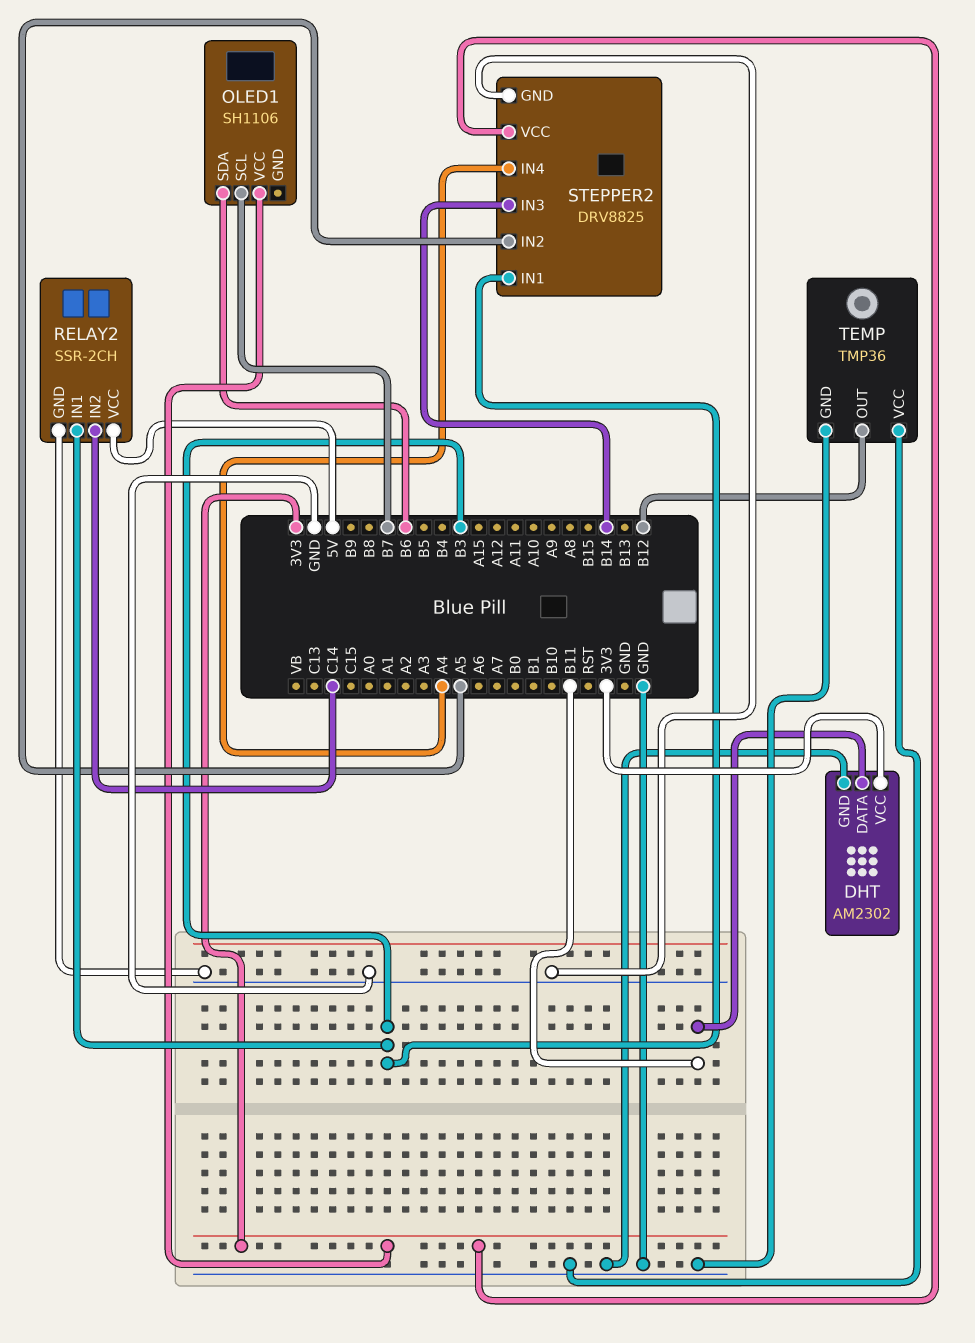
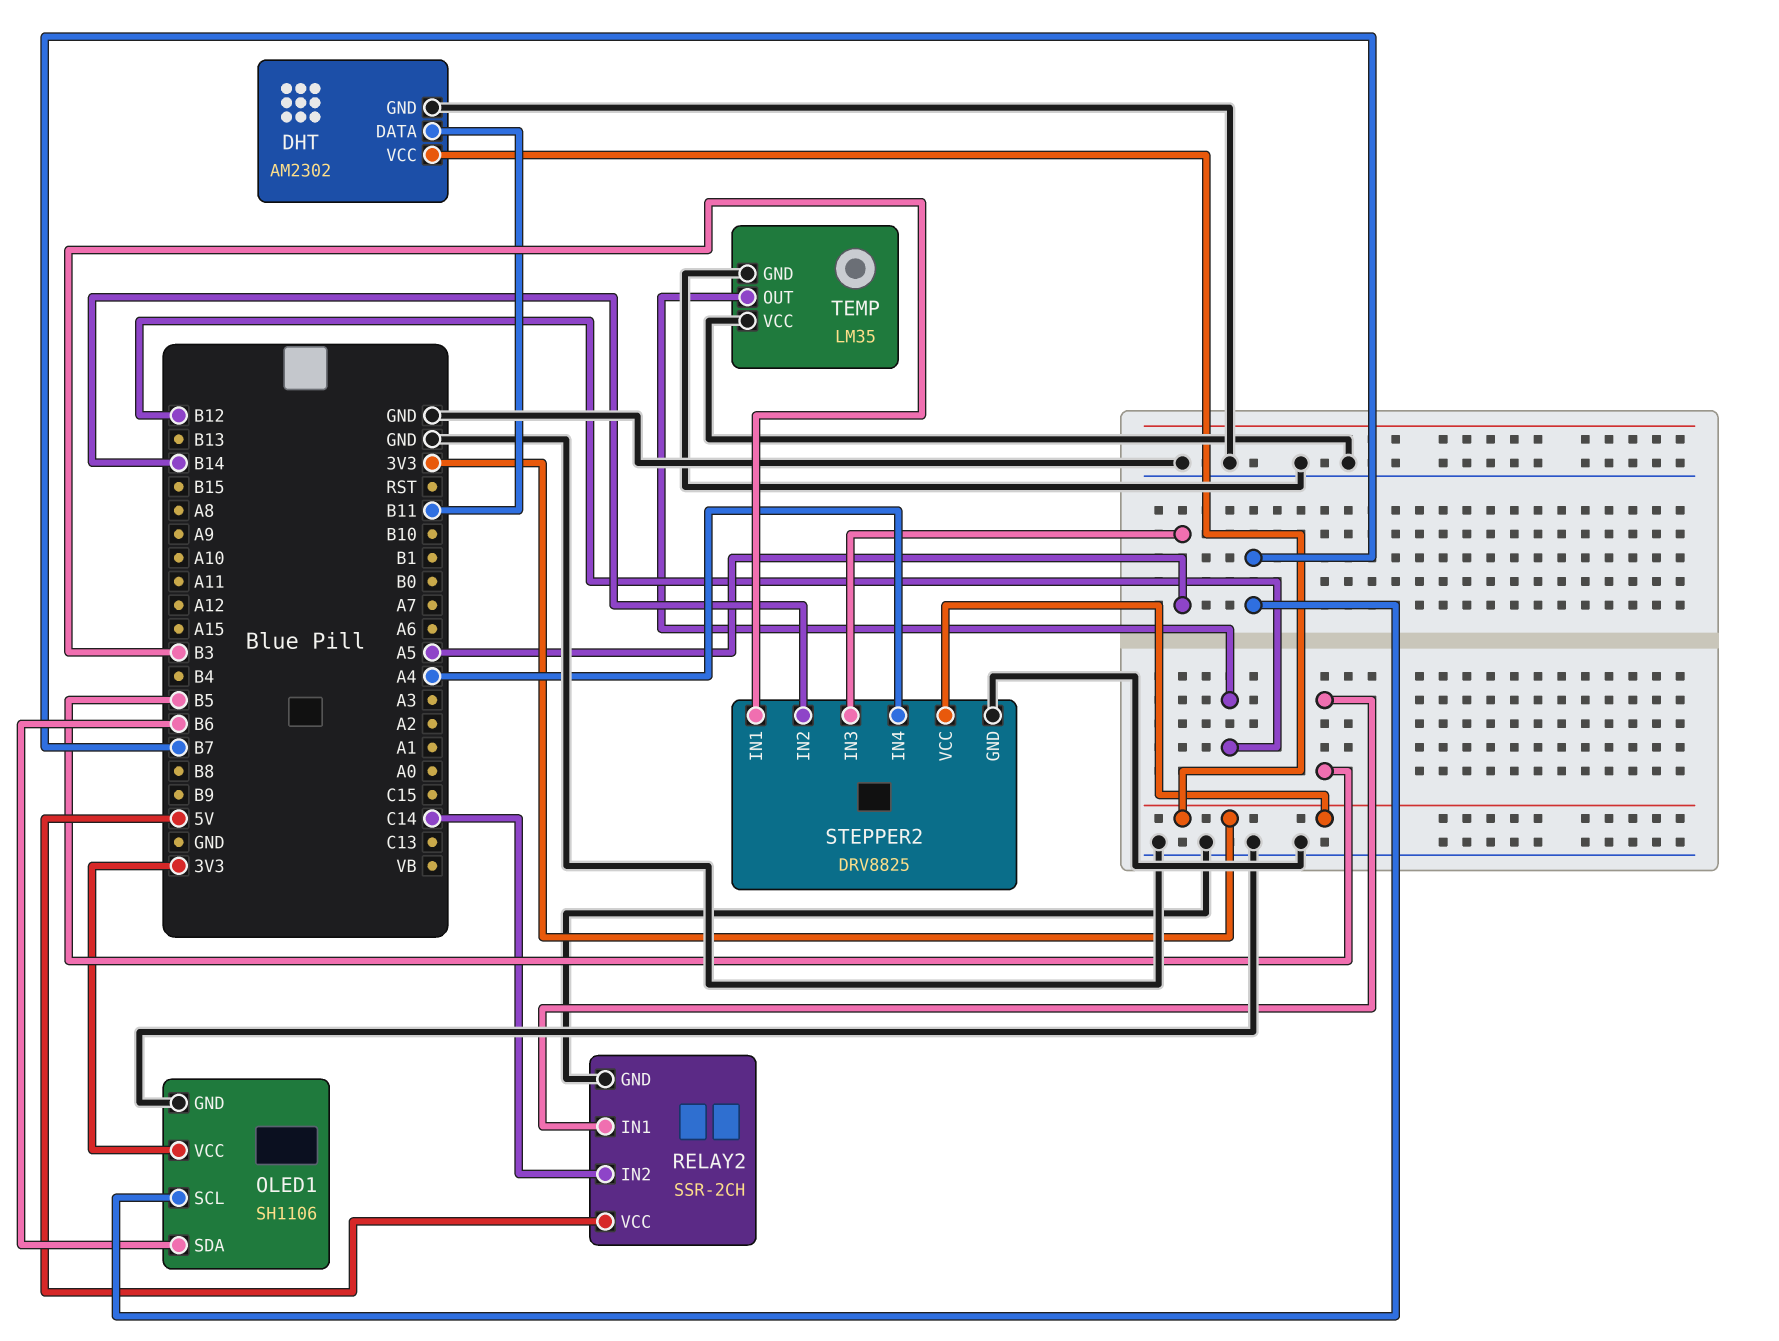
OLED1 pin GND: none -> GND
RELAY2 pin IN1: B3 -> B5
STEPPER2 pin IN2: A5 -> B14
STEPPER2 pin IN3: B14 -> A5
TEMP: TMP36 -> LM35

